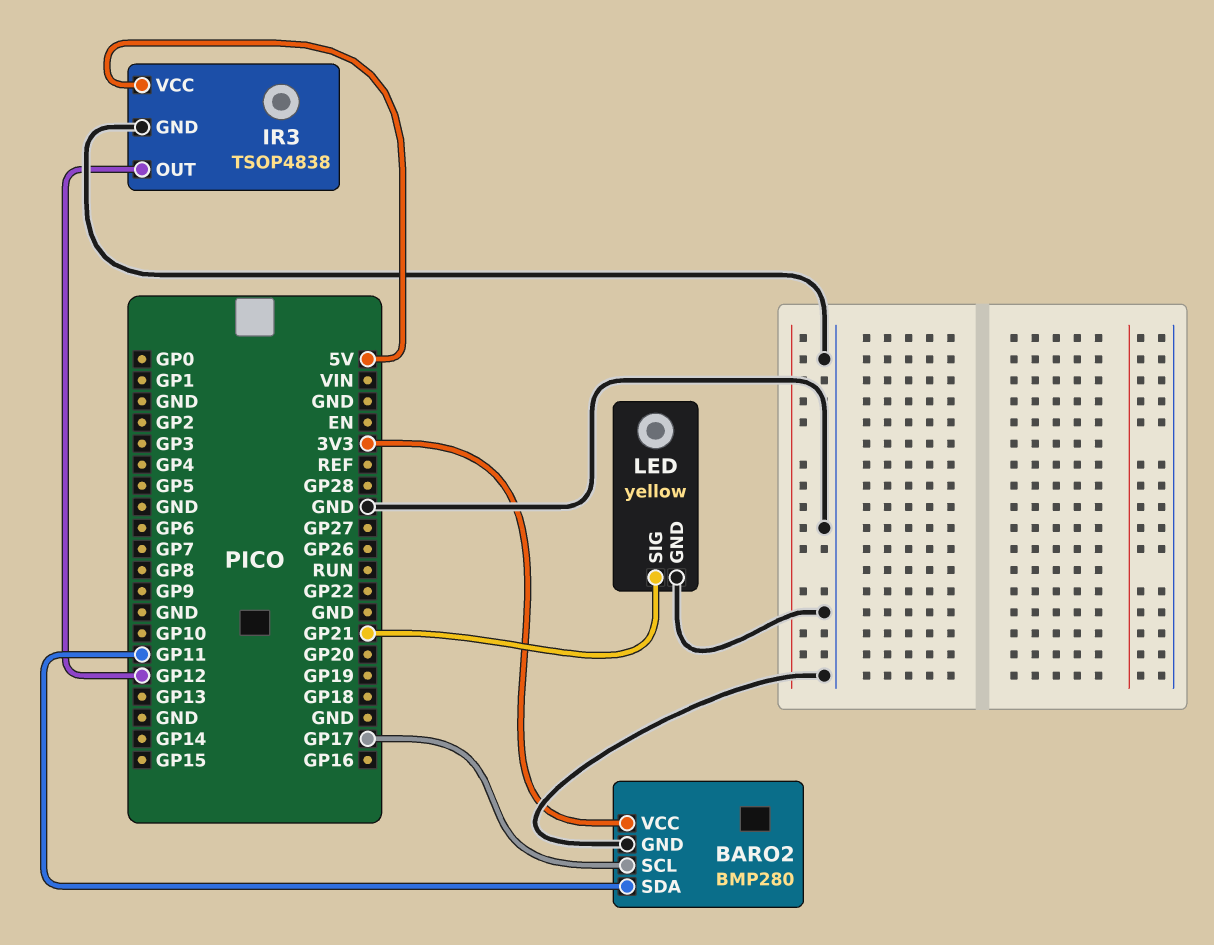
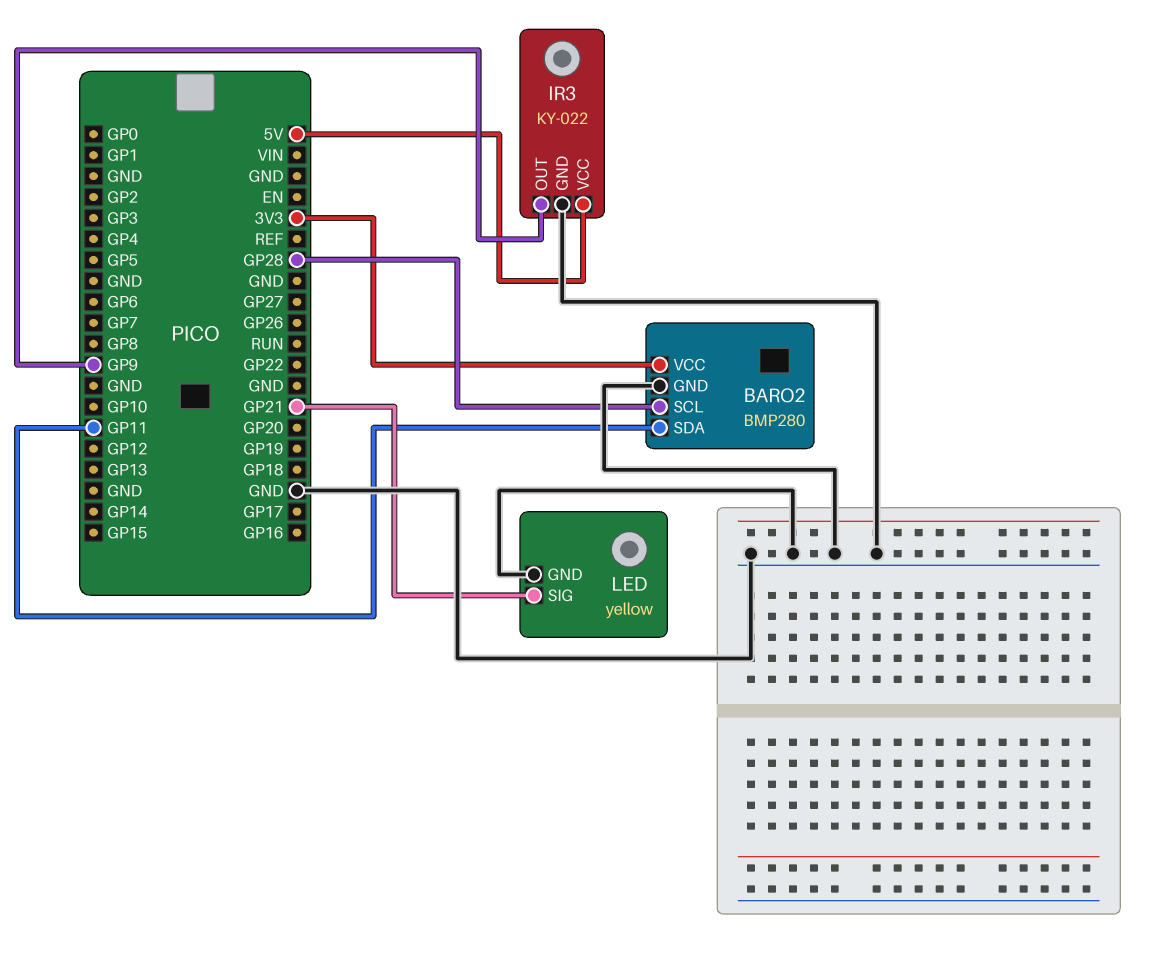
BARO2 pin SCL: GP17 -> GP28
IR3: TSOP4838 -> KY-022
IR3 pin OUT: GP12 -> GP9

